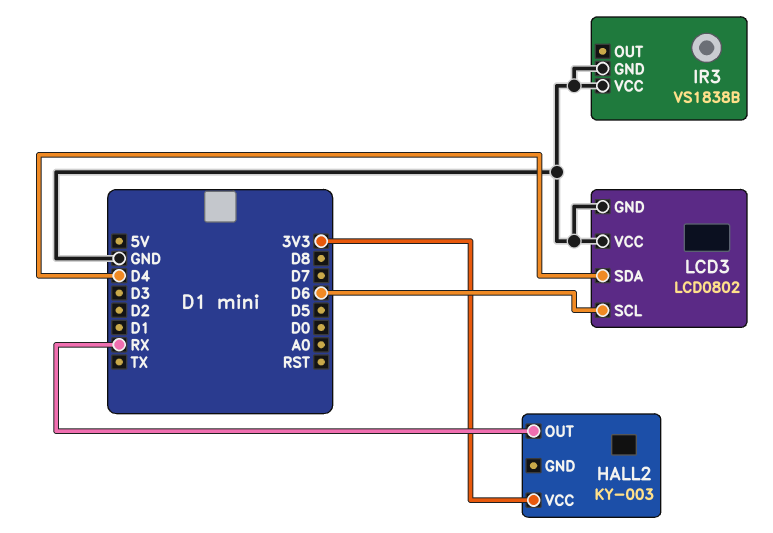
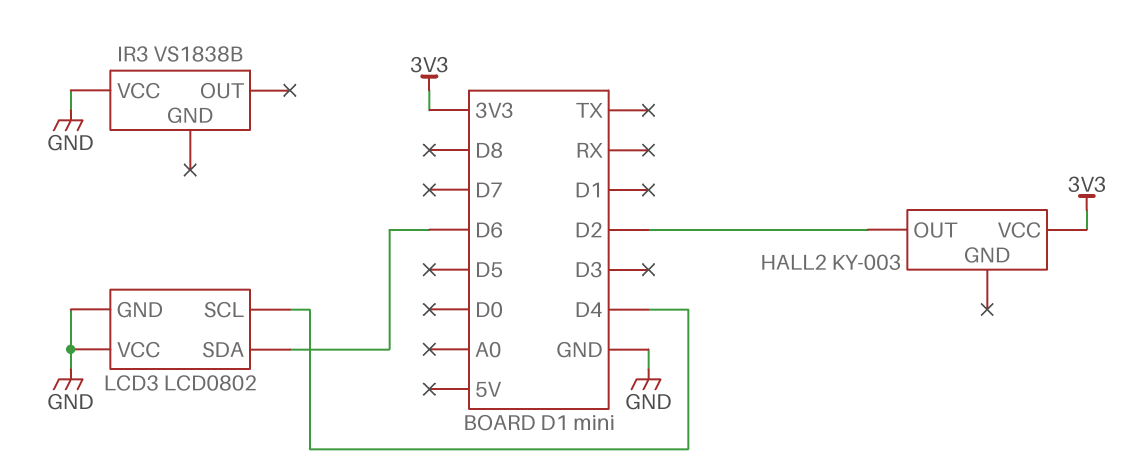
HALL2 pin OUT: RX -> D2
IR3 pin GND: GND -> none
LCD3 pin SCL: D6 -> D4
LCD3 pin SDA: D4 -> D6

